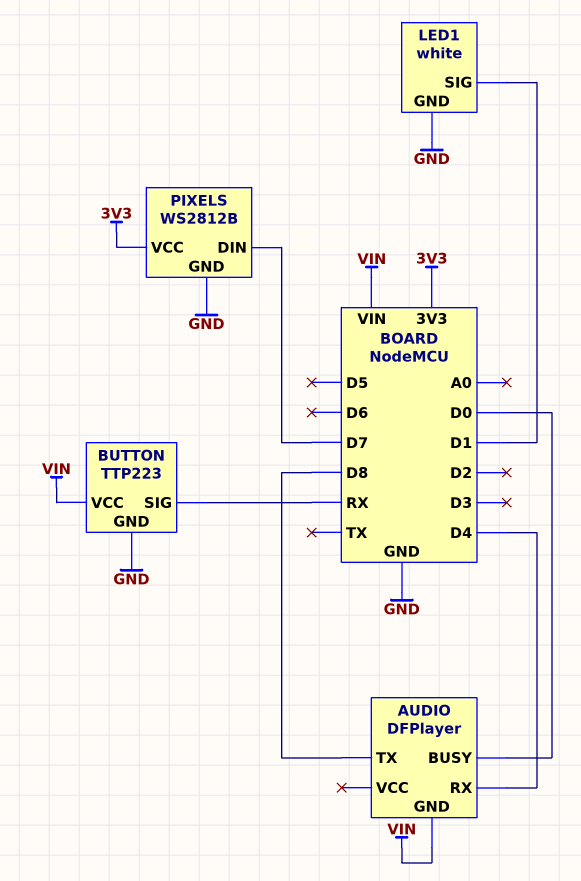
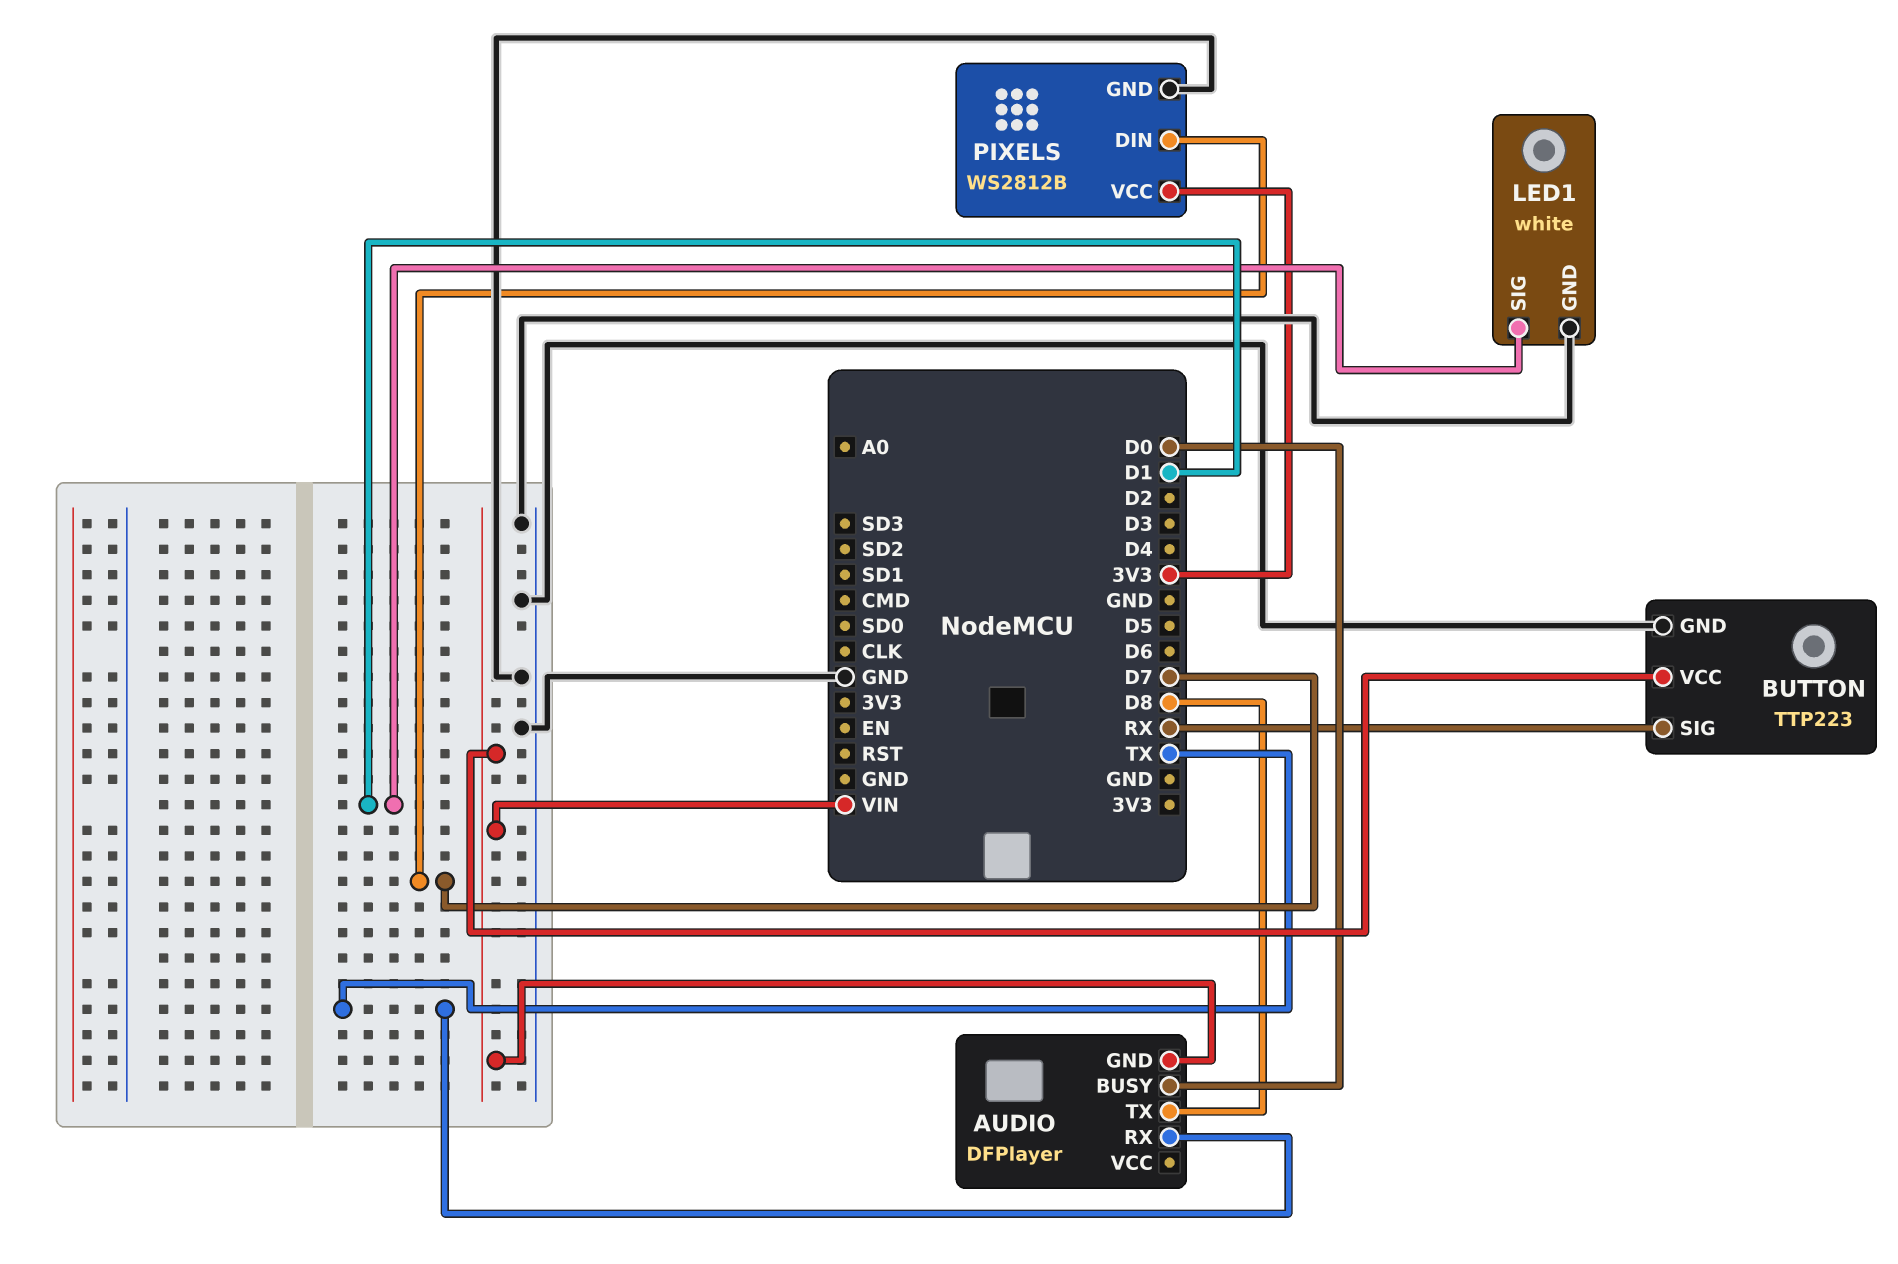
AUDIO pin RX: D4 -> TX

